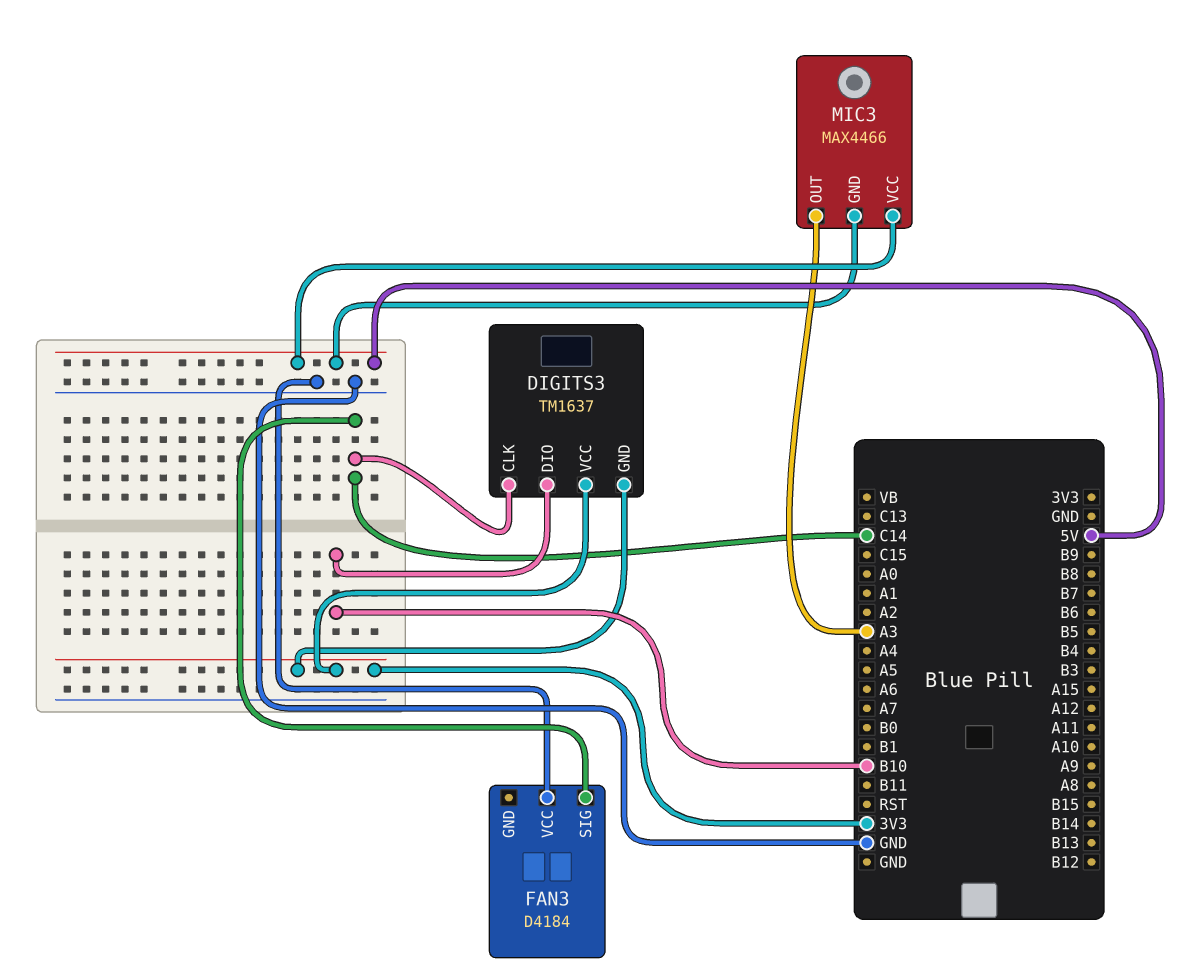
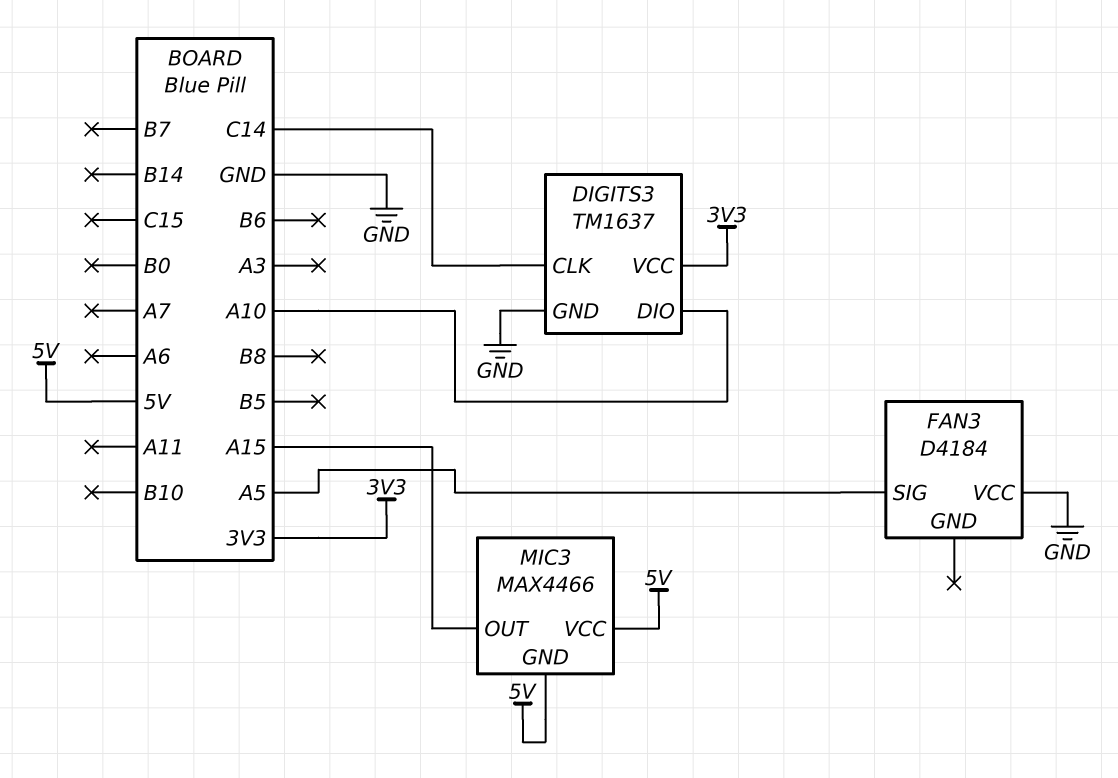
DIGITS3 pin DIO: B10 -> A10
DIGITS3 pin GND: 3V3 -> GND
FAN3 pin SIG: C14 -> A5
MIC3 pin OUT: A3 -> A15

